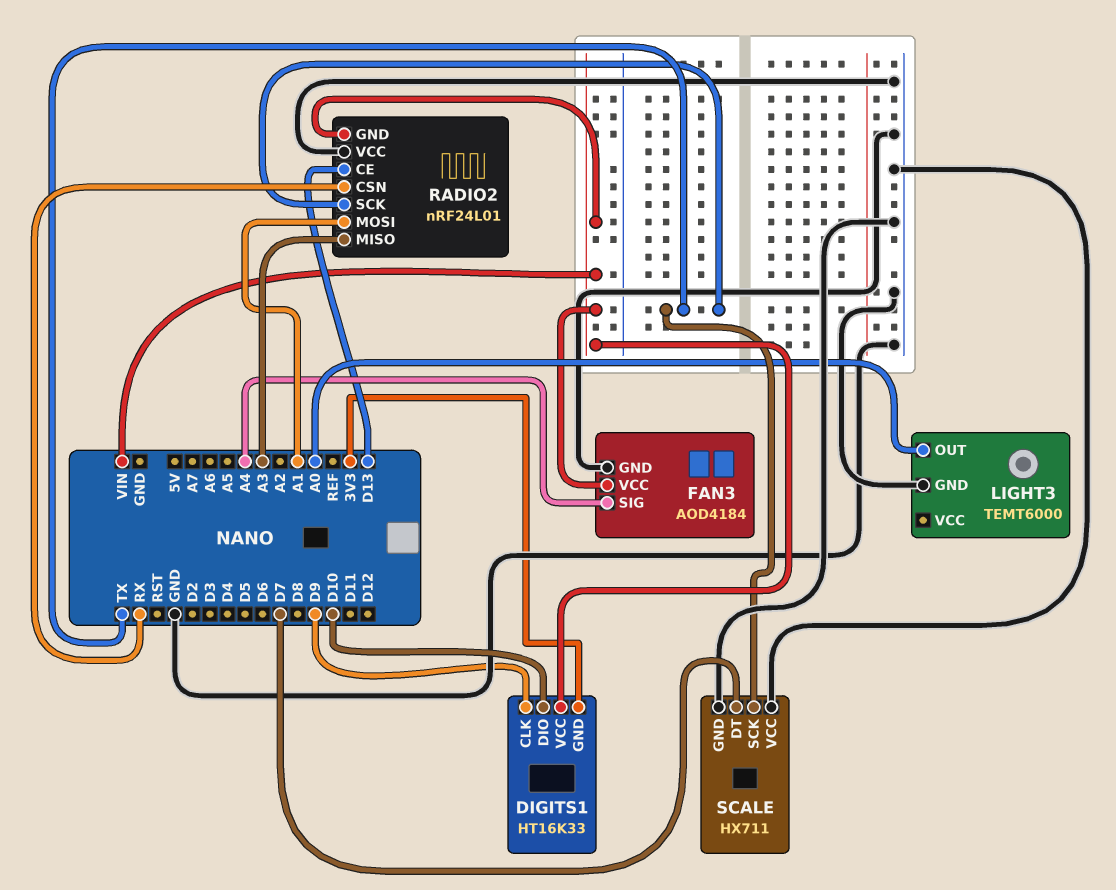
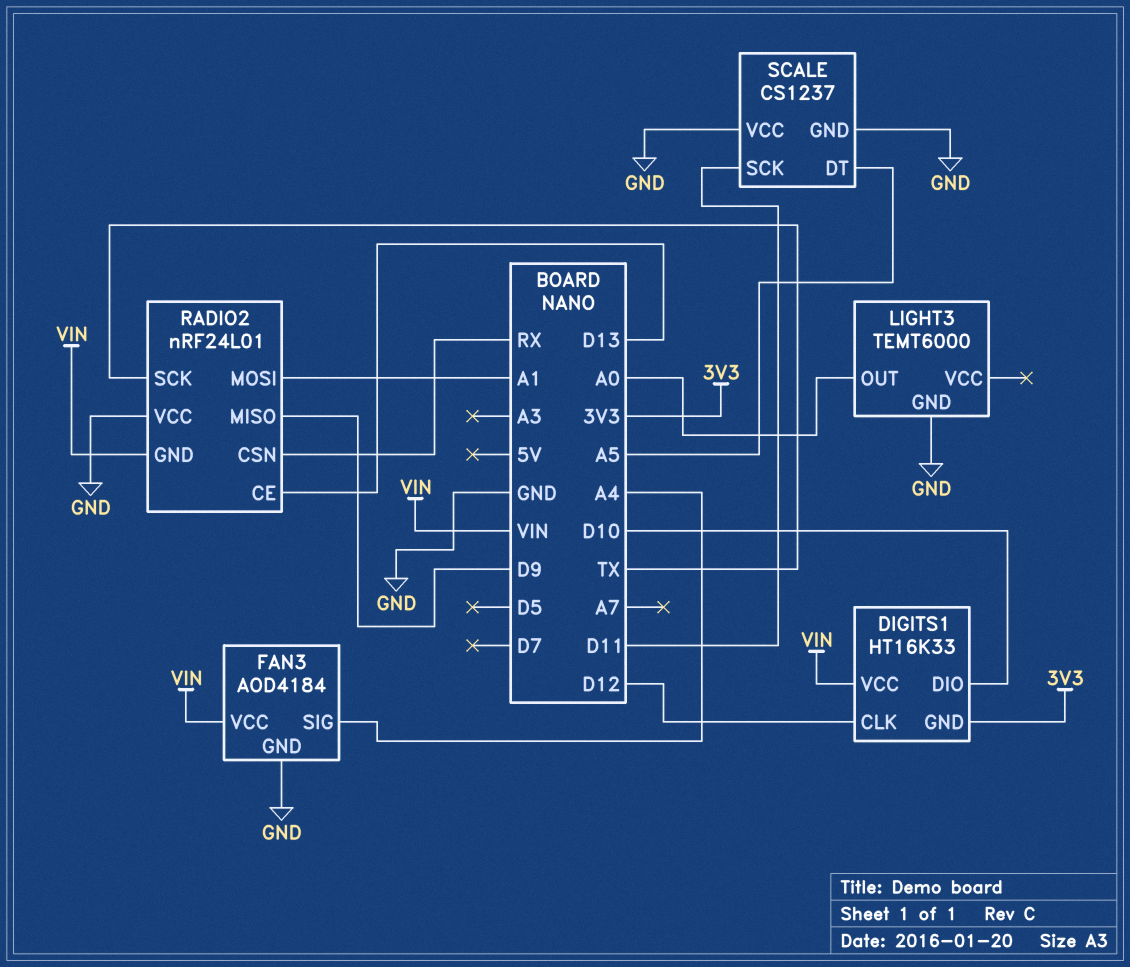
DIGITS1 pin CLK: D9 -> D12
RADIO2 pin MISO: A3 -> D9
SCALE: HX711 -> CS1237
SCALE pin DT: D7 -> A5
SCALE pin SCK: TX -> D11

